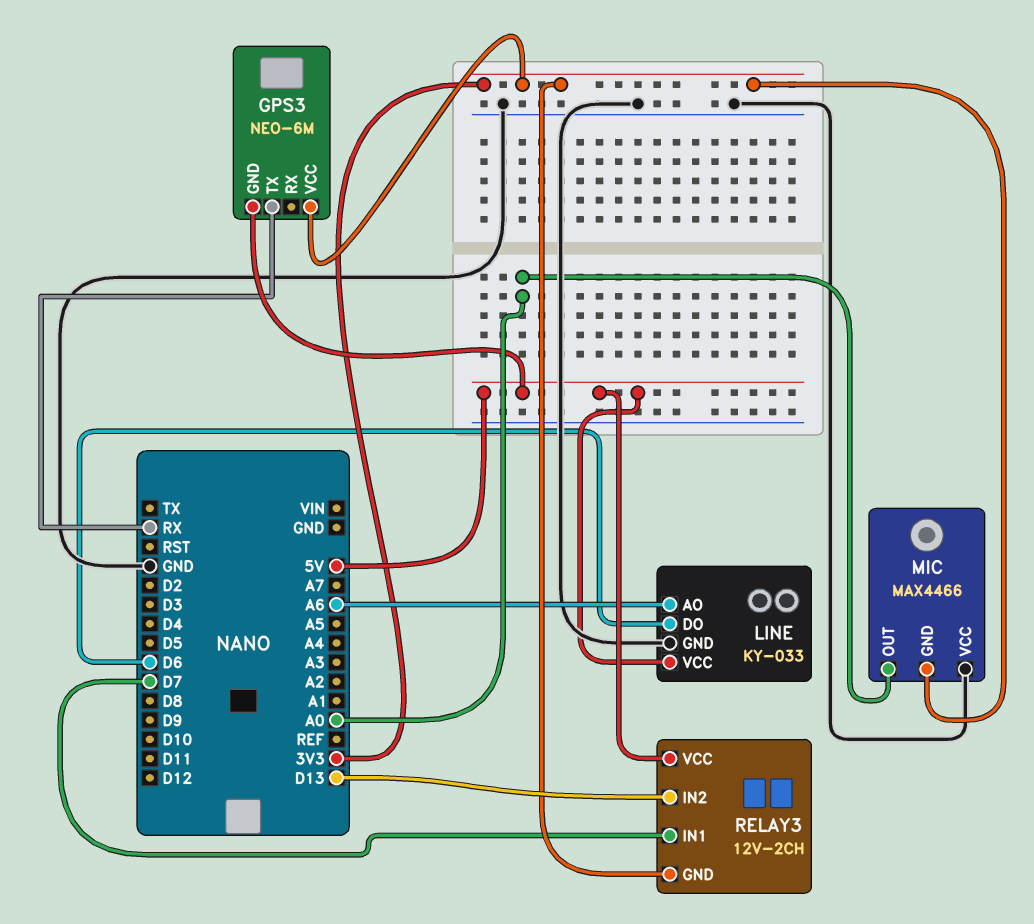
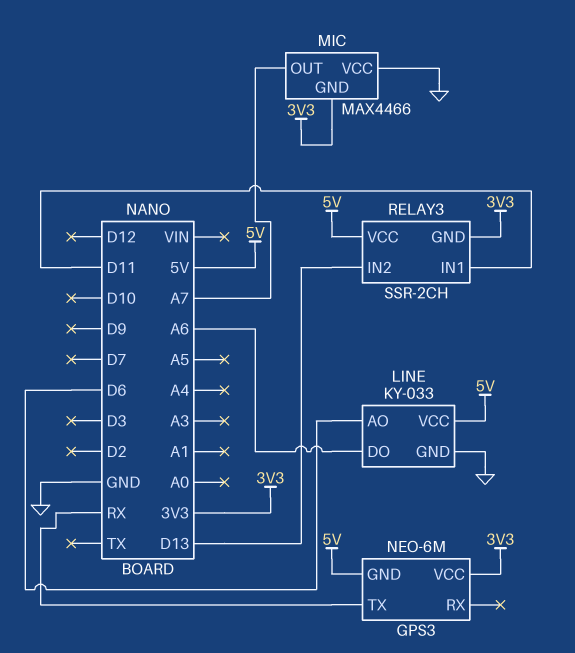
LINE pin AO: A6 -> D6
LINE pin DO: D6 -> A6
MIC pin OUT: A0 -> A7
RELAY3: 12V-2CH -> SSR-2CH
RELAY3 pin IN1: D7 -> D11

